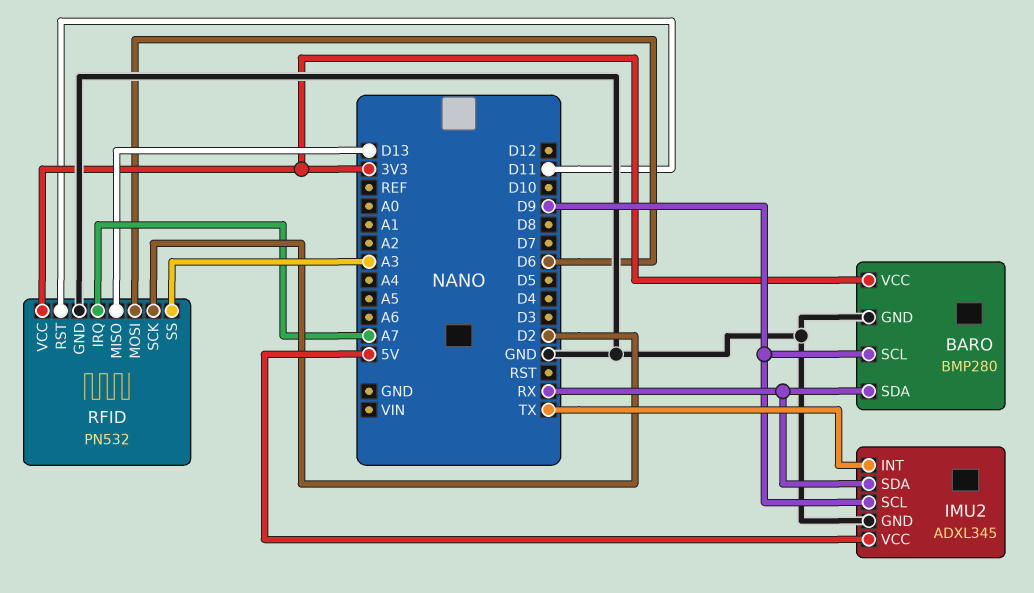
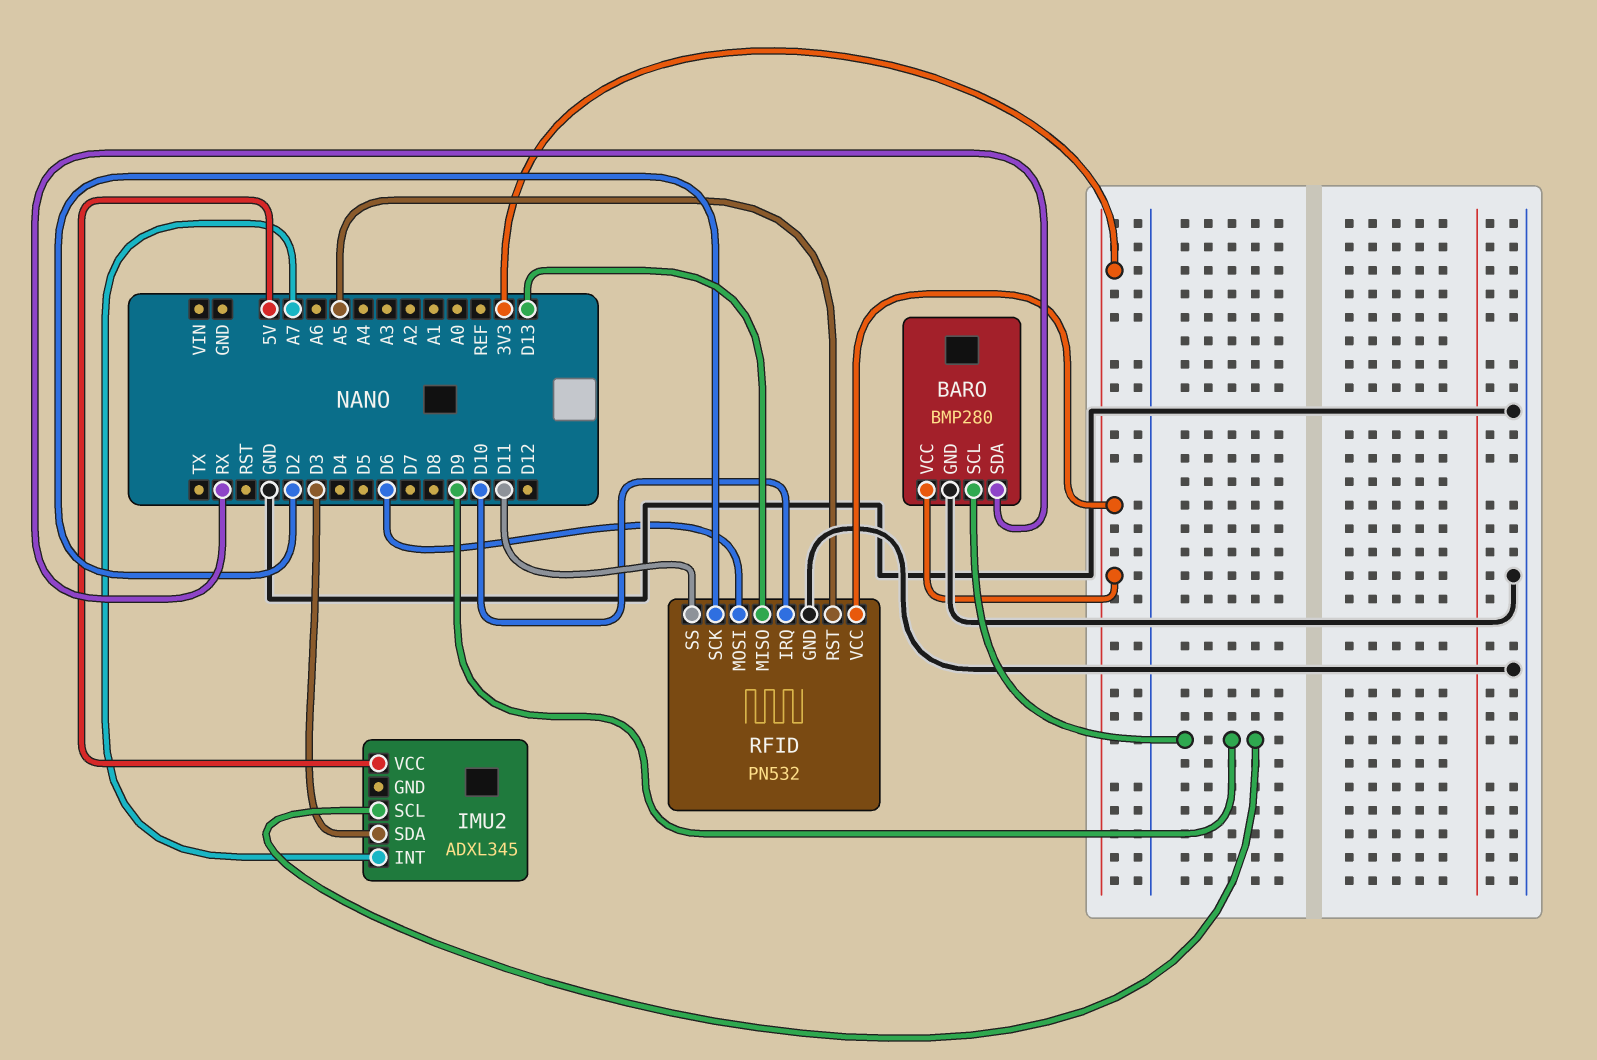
IMU2 pin GND: GND -> none
IMU2 pin INT: TX -> A7
IMU2 pin SDA: RX -> D3
RFID pin IRQ: A7 -> D10
RFID pin RST: D11 -> A5
RFID pin SS: A3 -> D11

